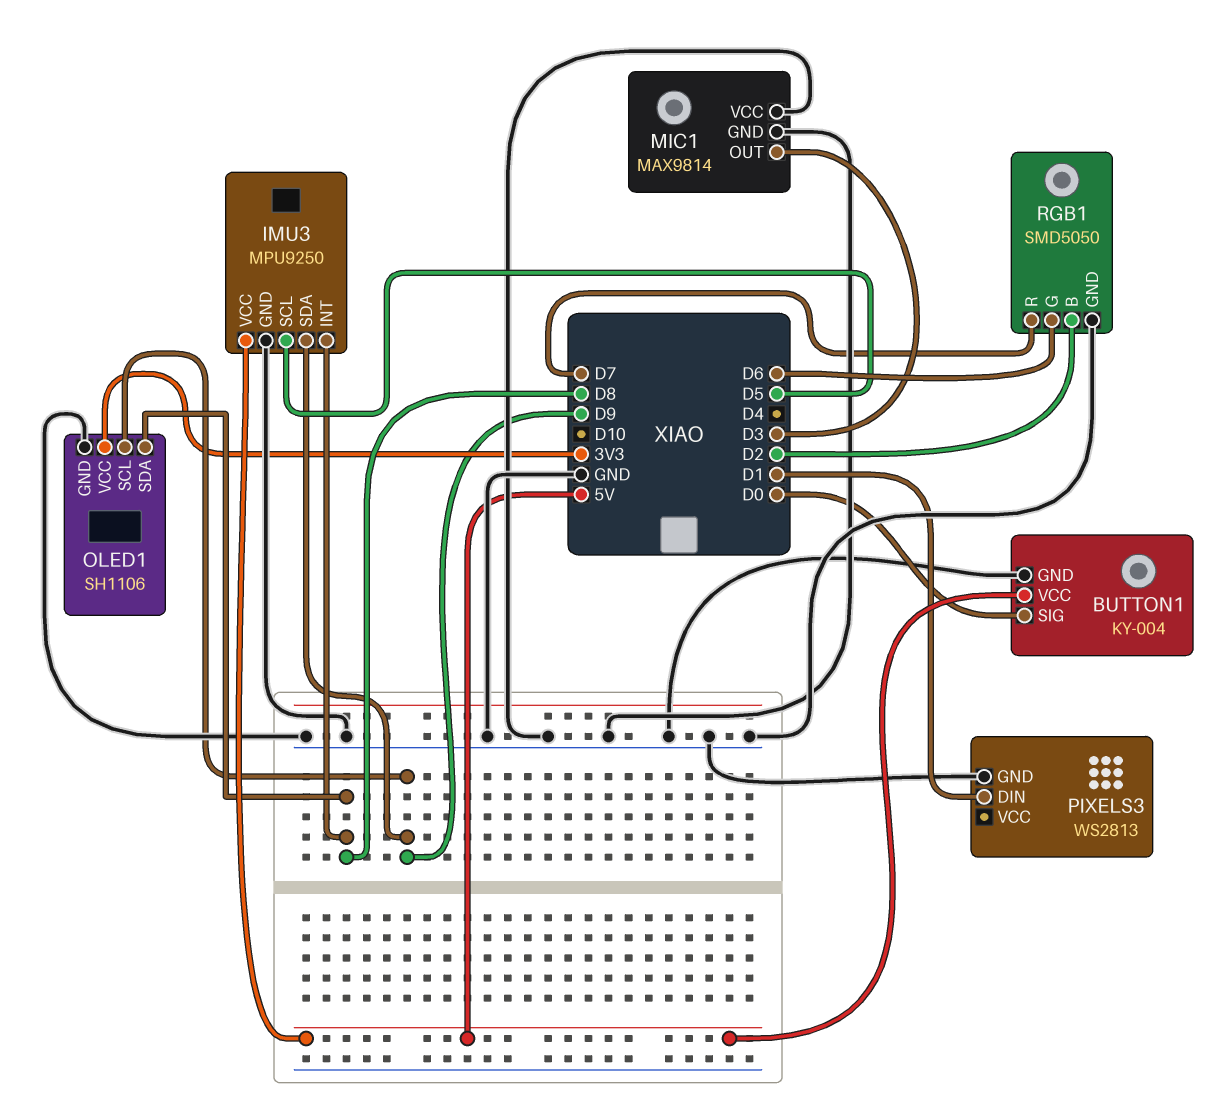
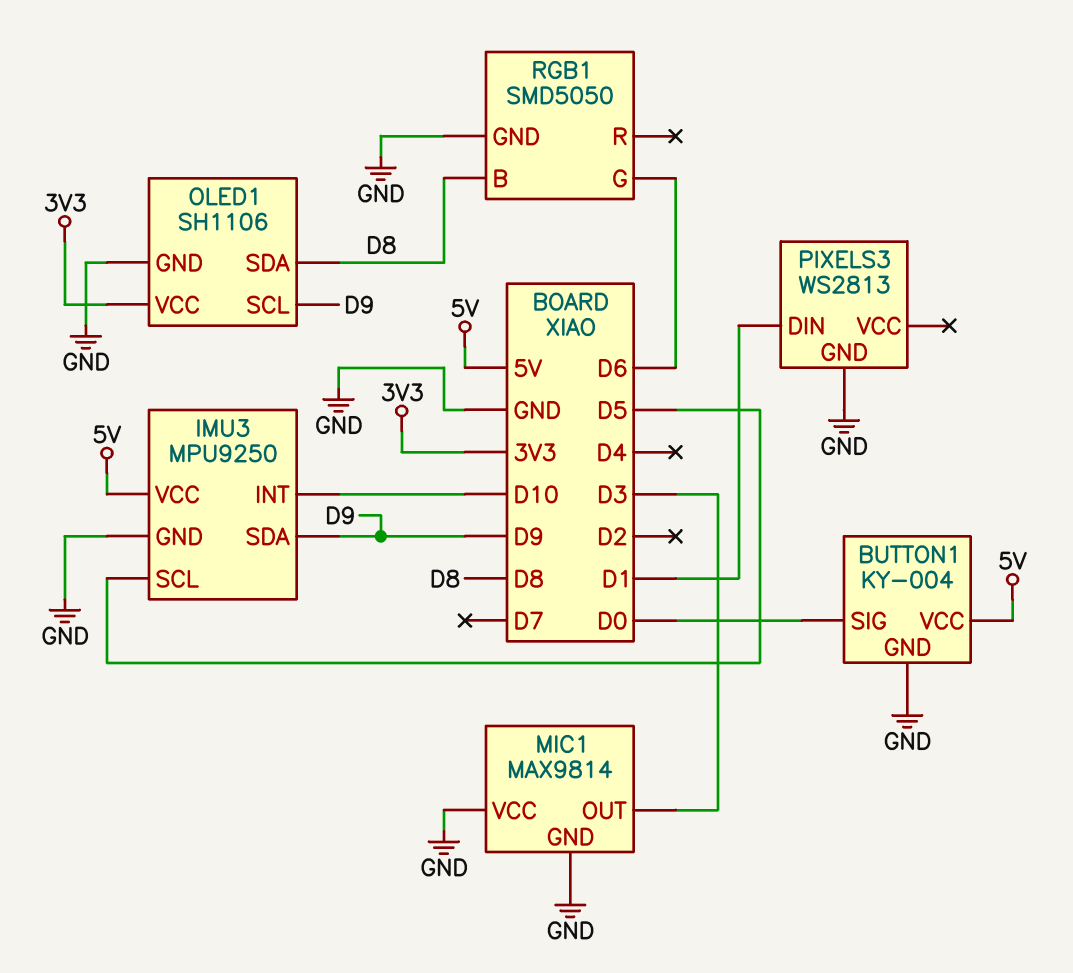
IMU3 pin INT: D8 -> D10
RGB1 pin B: D2 -> D8
RGB1 pin R: D7 -> none

